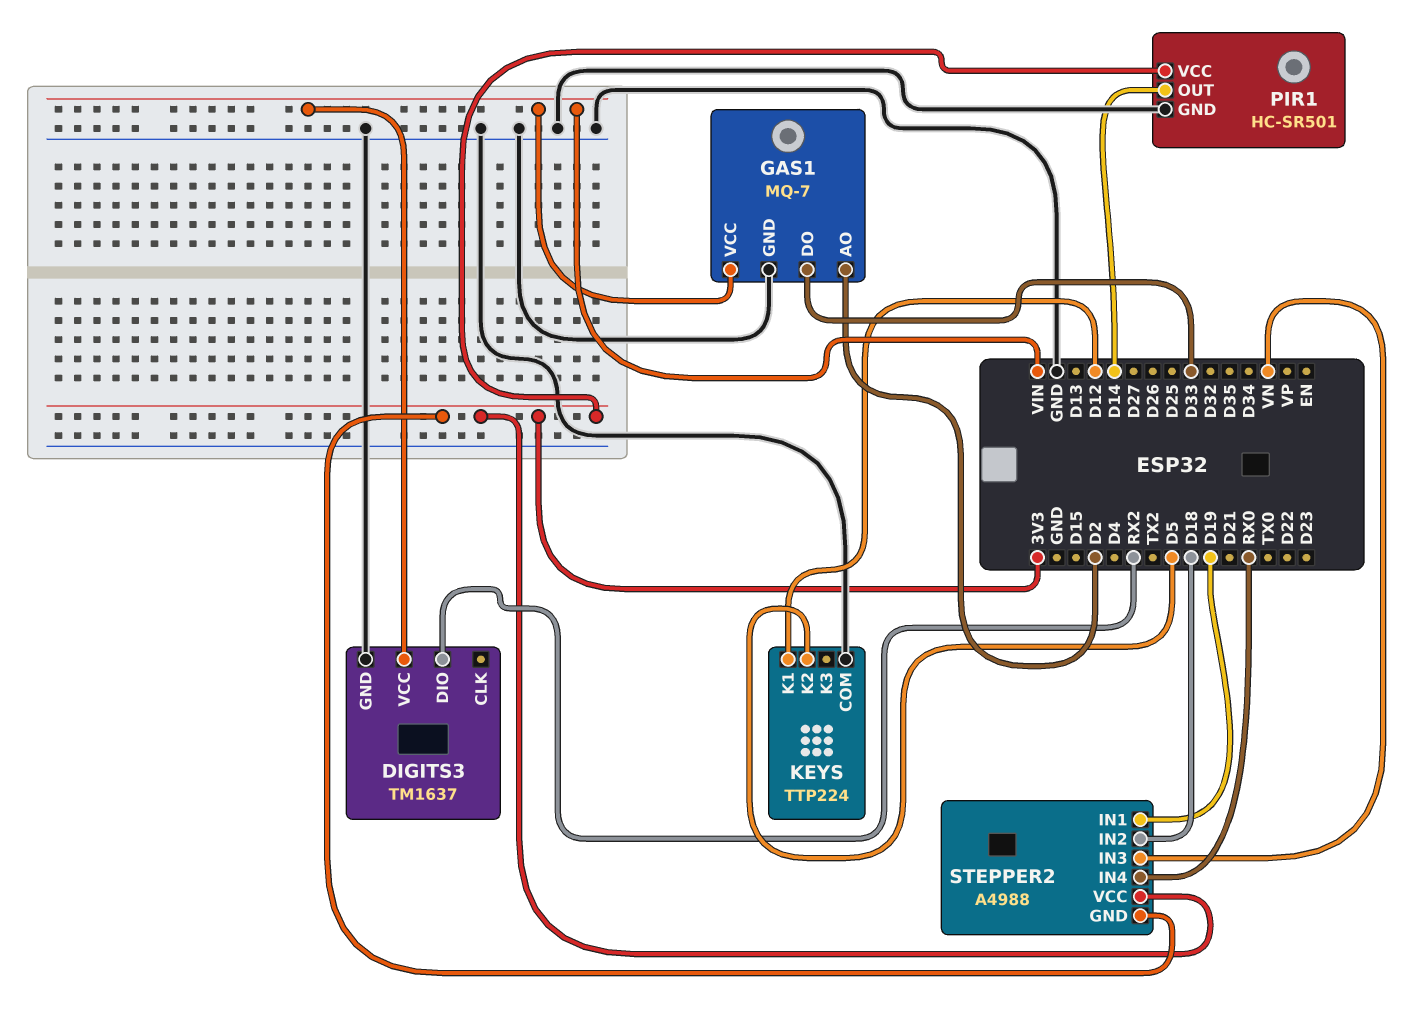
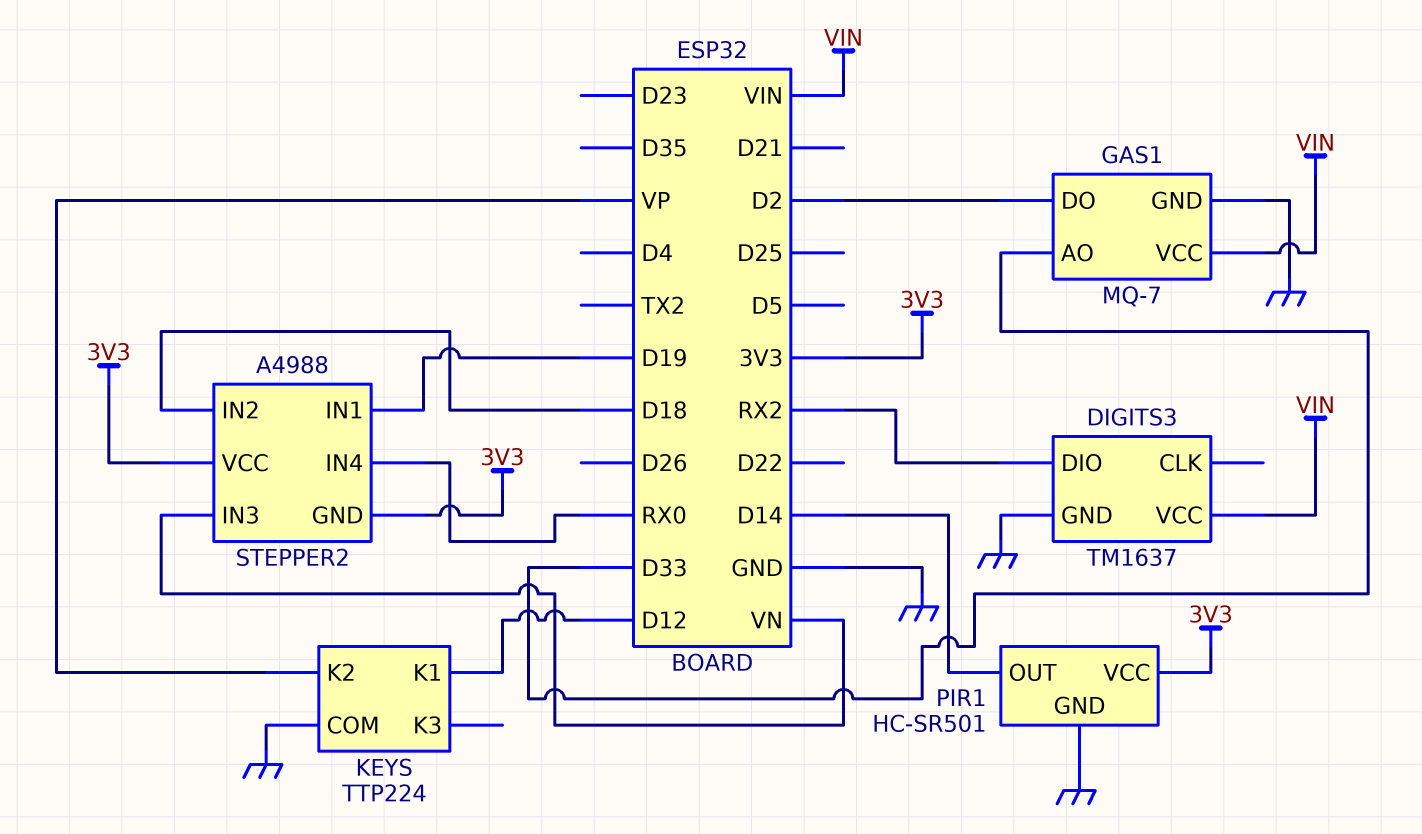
GAS1 pin AO: D2 -> D33
GAS1 pin DO: D33 -> D2
KEYS pin K2: D5 -> VP

